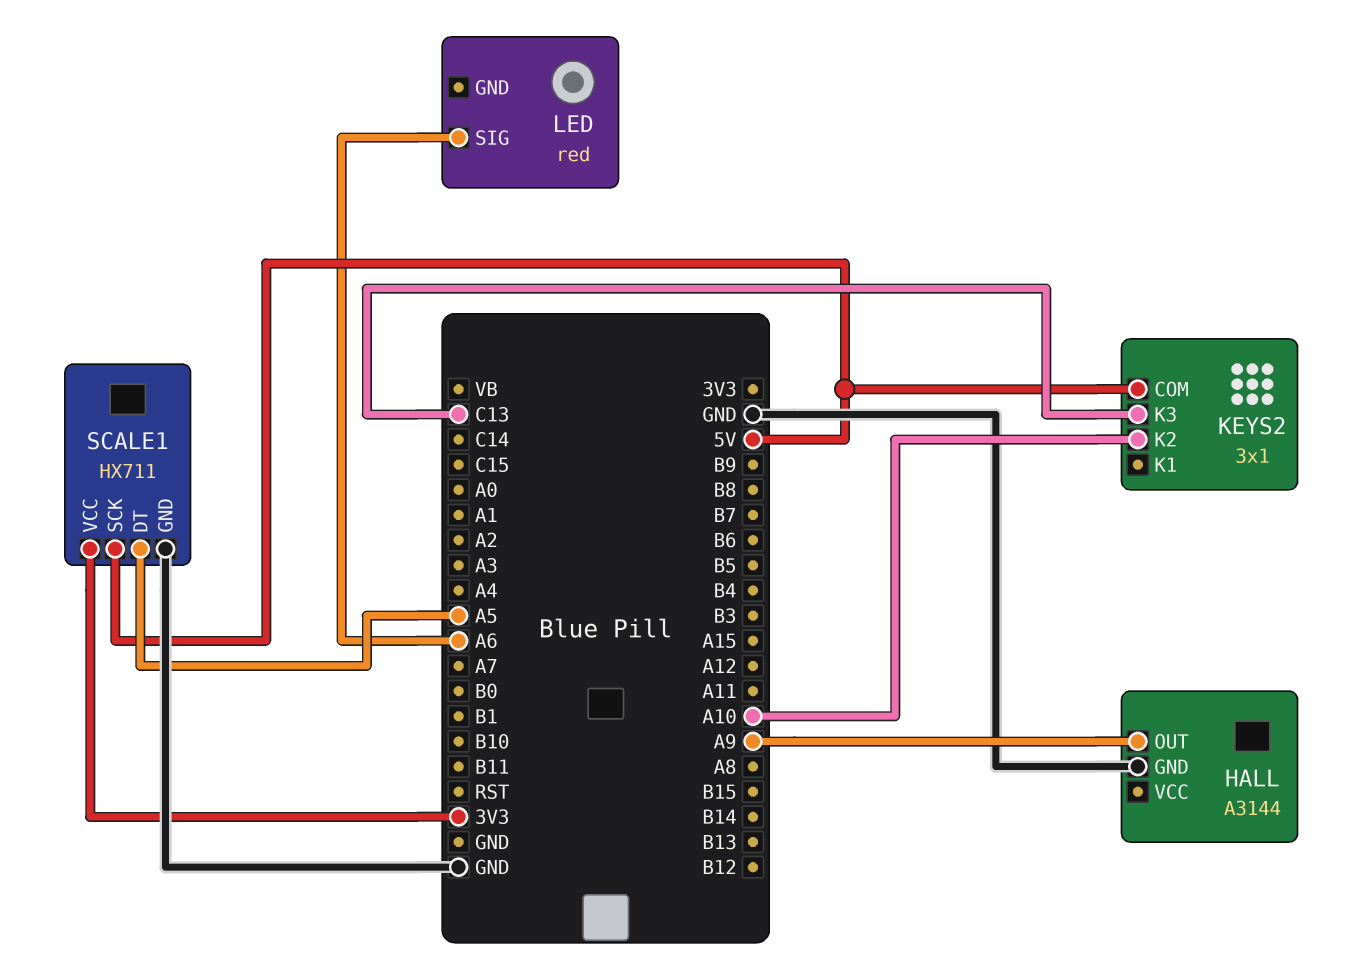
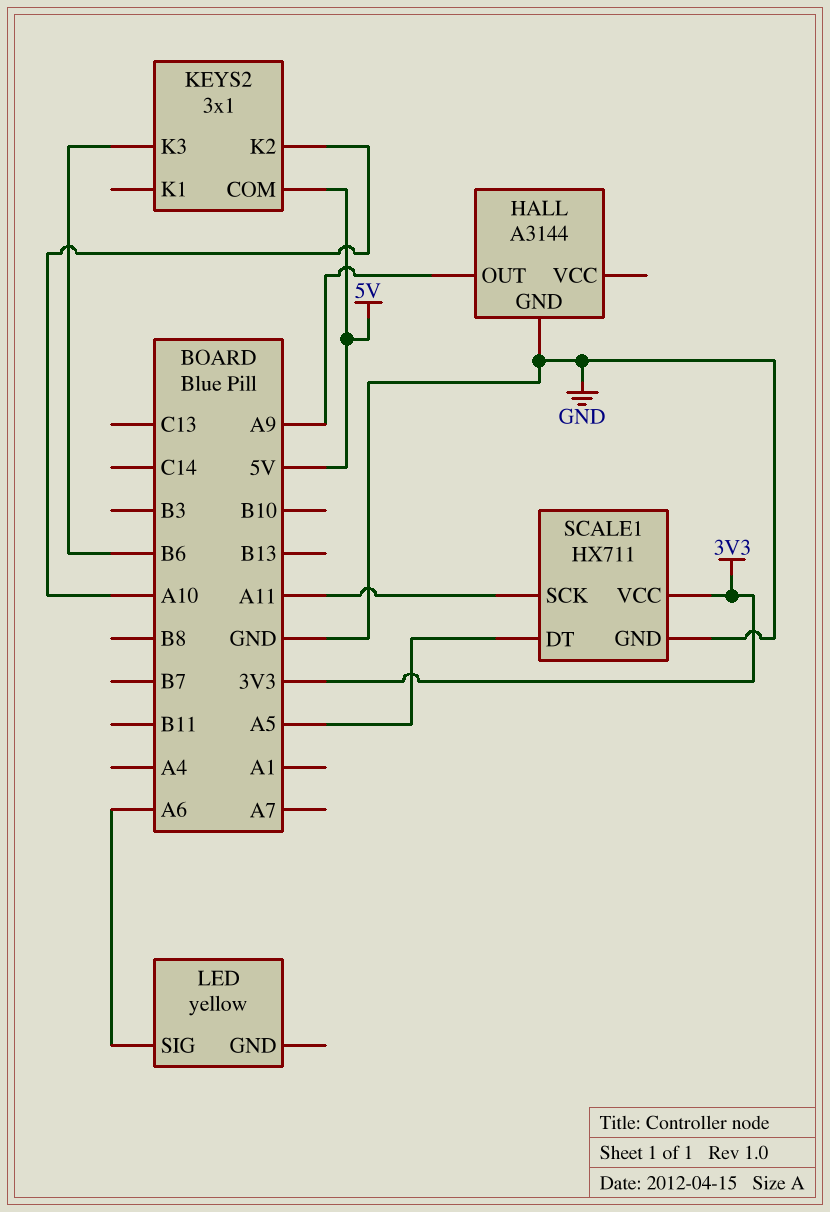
KEYS2 pin K3: C13 -> B6
LED: red -> yellow
SCALE1 pin SCK: 5V -> A11

